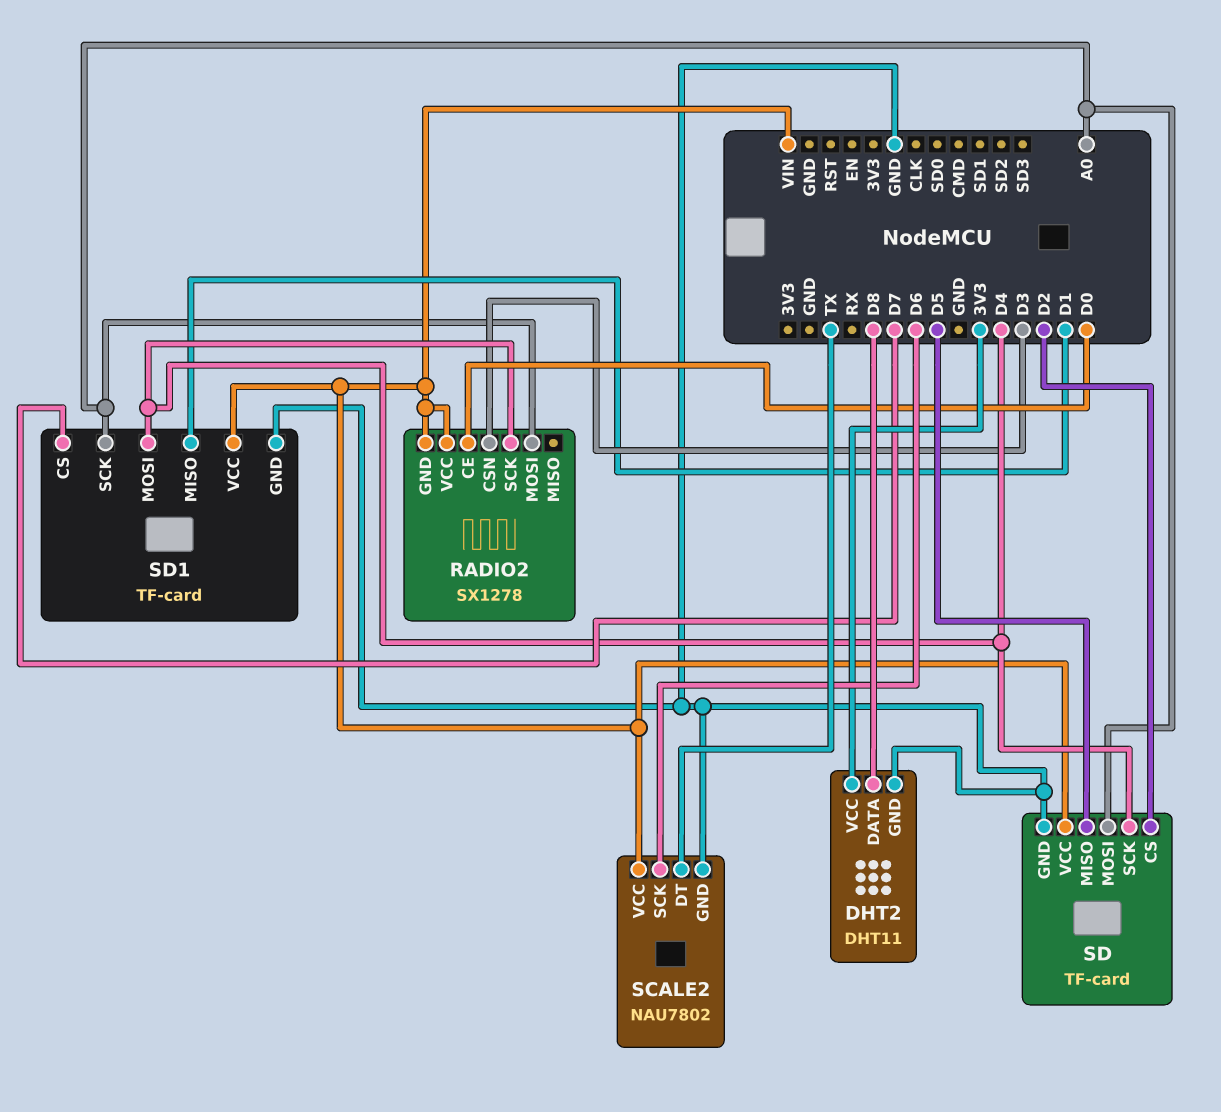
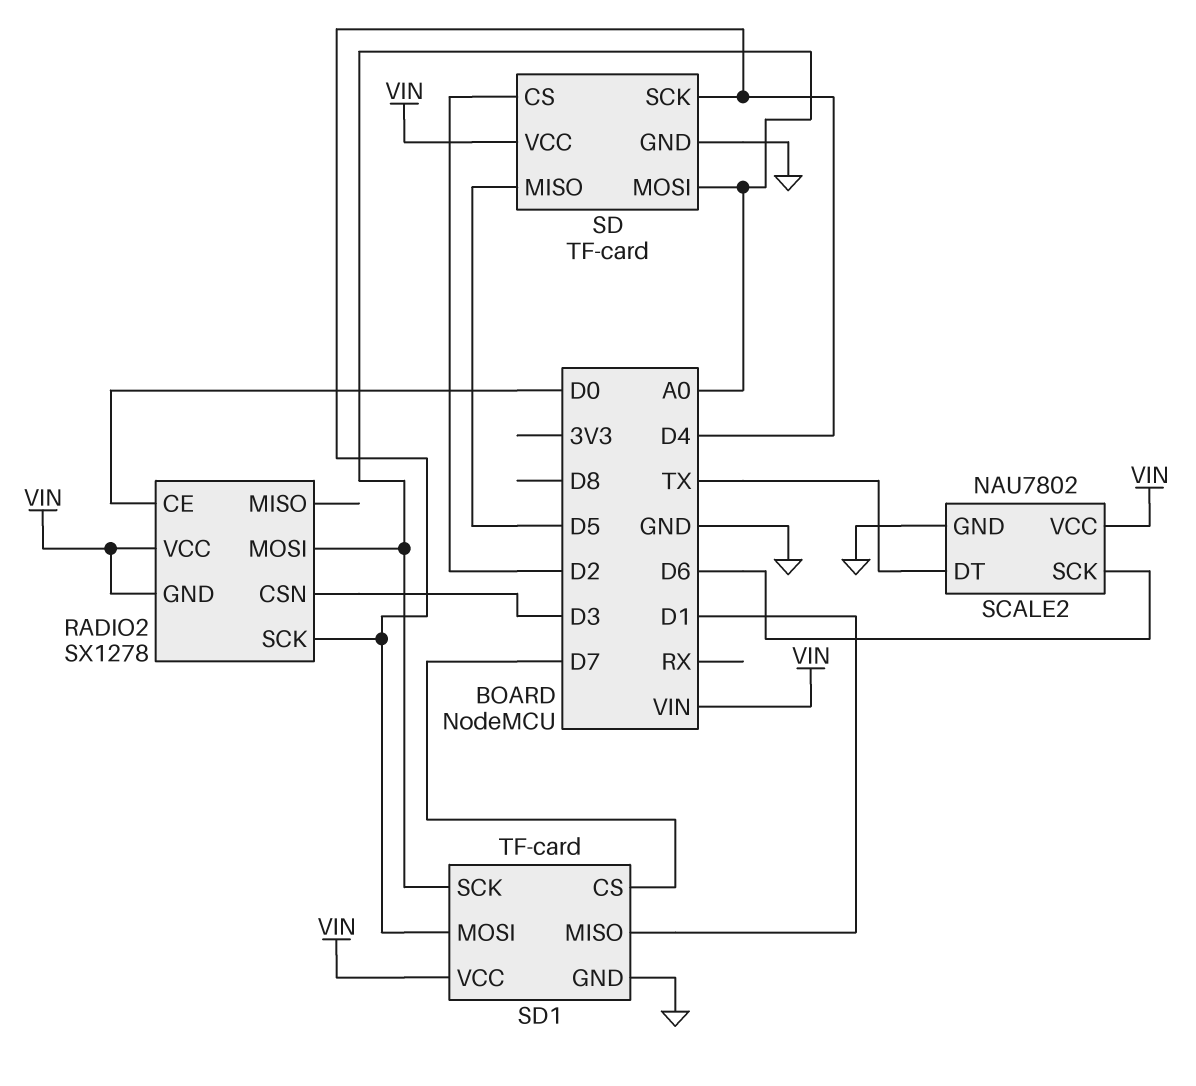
DHT2: DHT11 -> none
DHT2 pin DATA: D8 -> none
DHT2 pin GND: GND -> none
DHT2 pin VCC: 3V3 -> none

